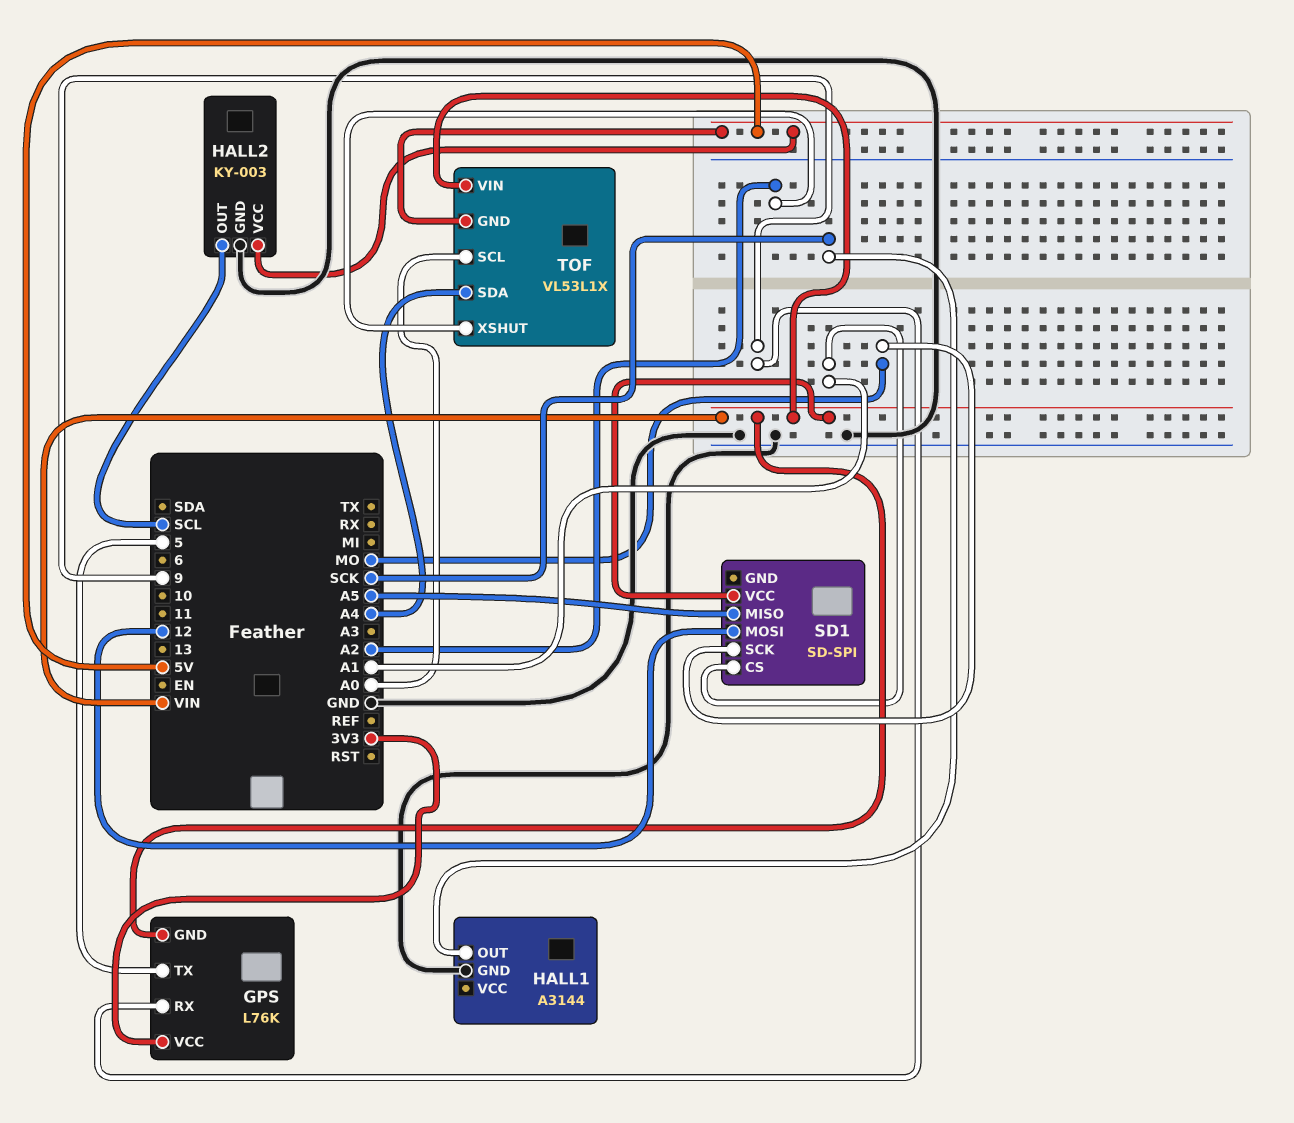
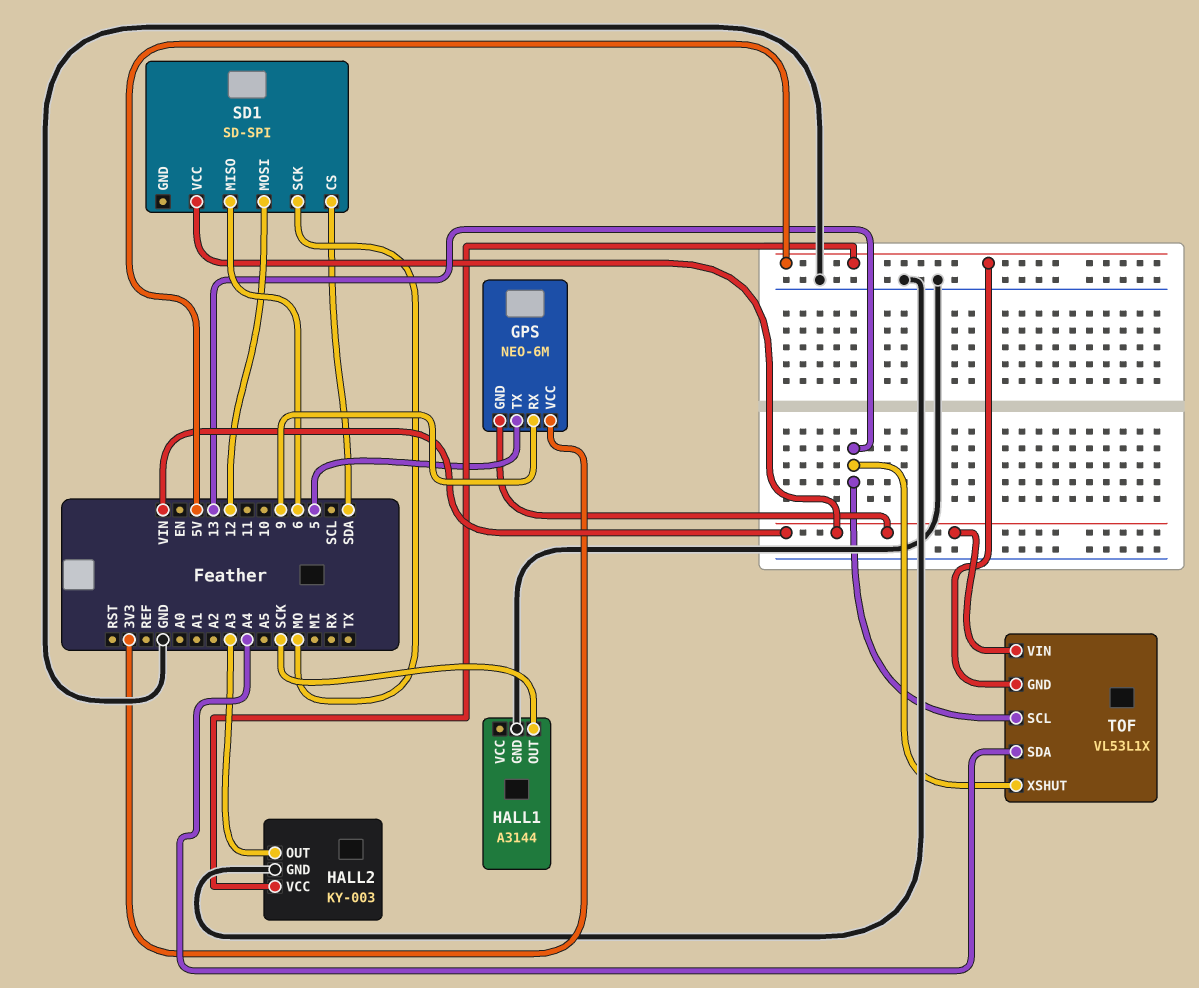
GPS: L76K -> NEO-6M
HALL2 pin OUT: SCL -> A3
SD1 pin CS: A1 -> SDA
SD1 pin MISO: A5 -> 6
TOF pin SCL: A0 -> 13
TOF pin XSHUT: A2 -> 13

